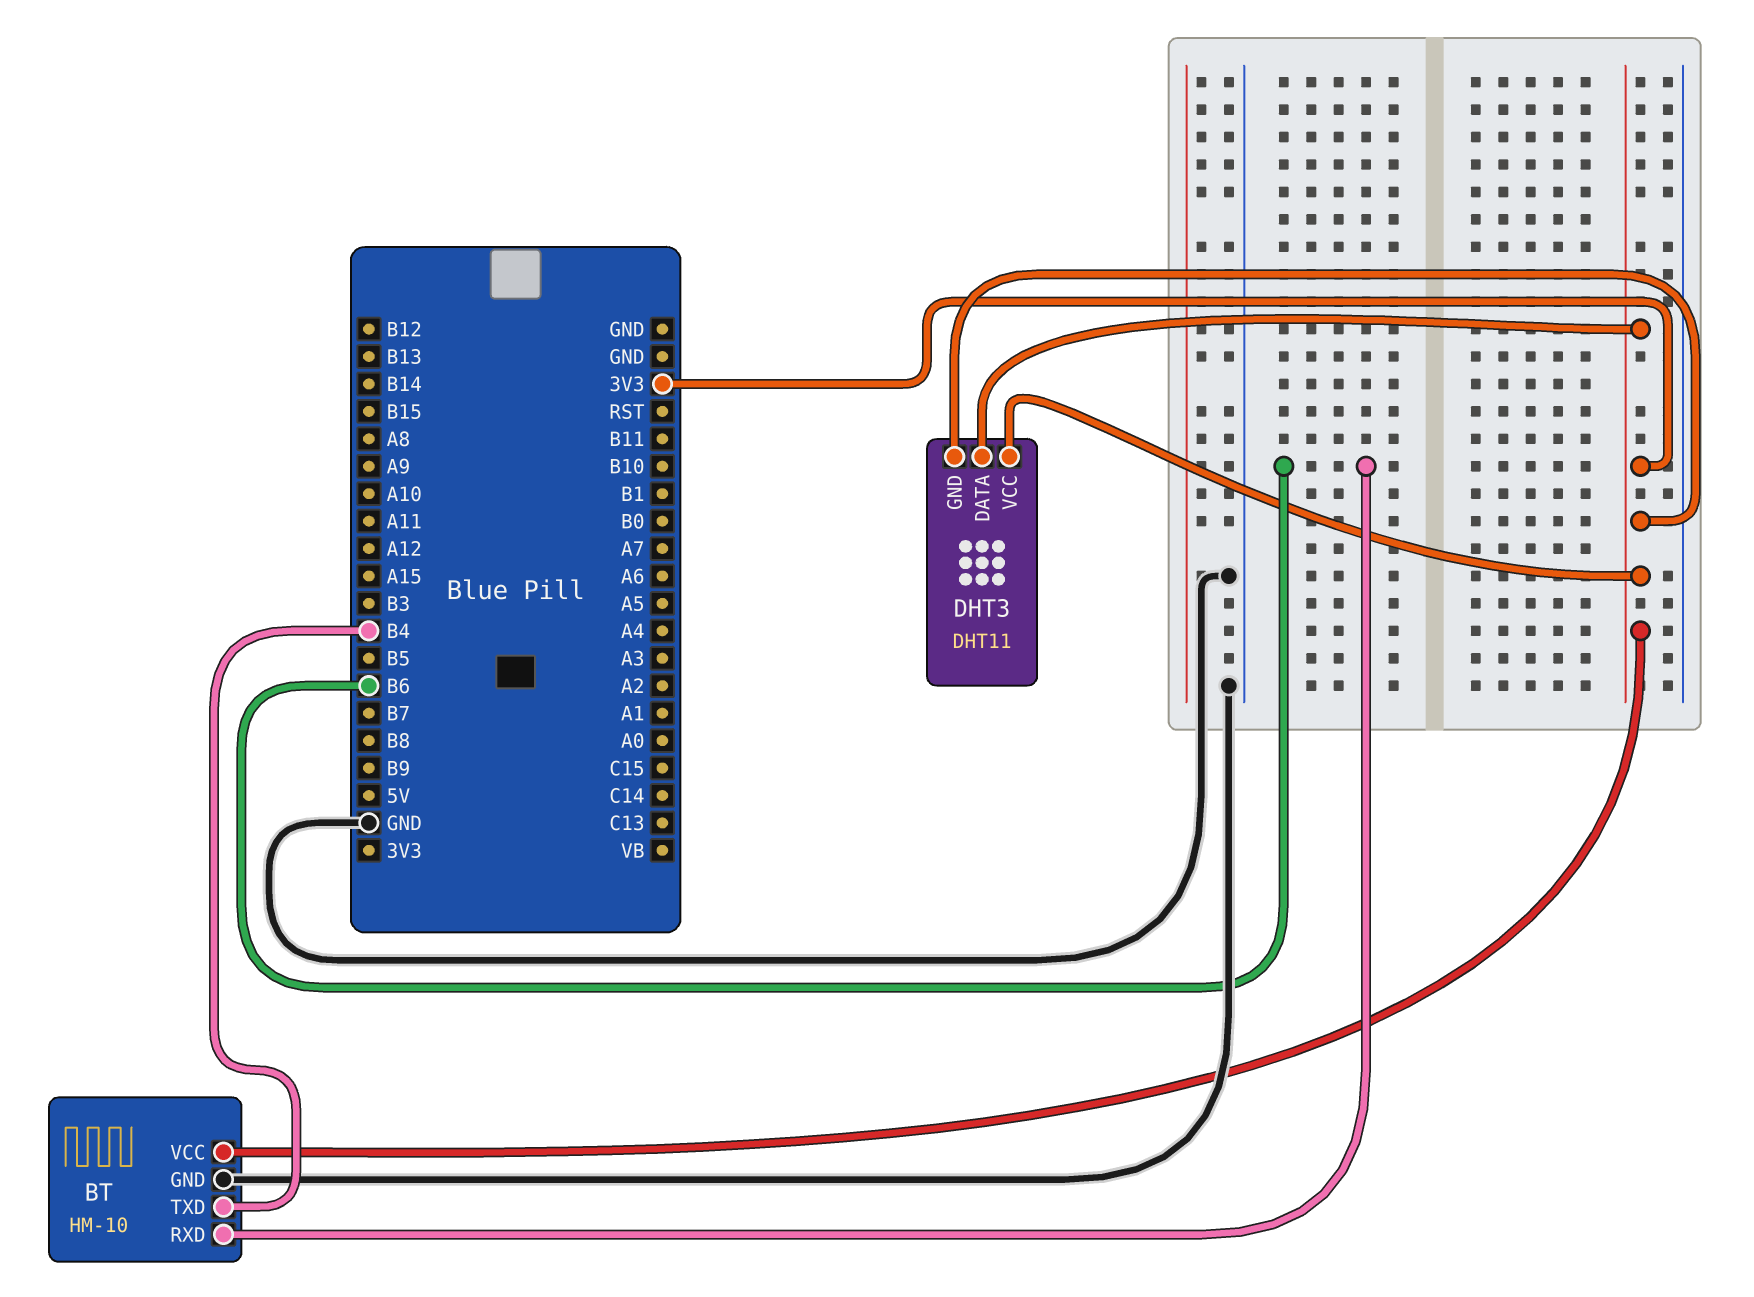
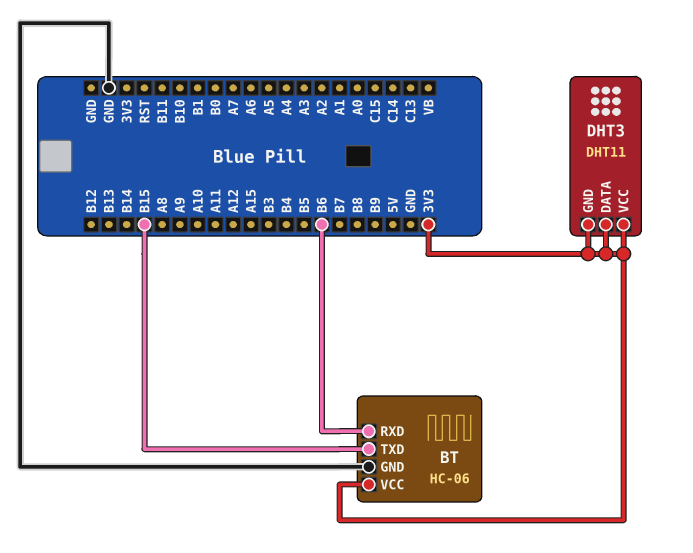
BT: HM-10 -> HC-06
BT pin TXD: B4 -> B15

